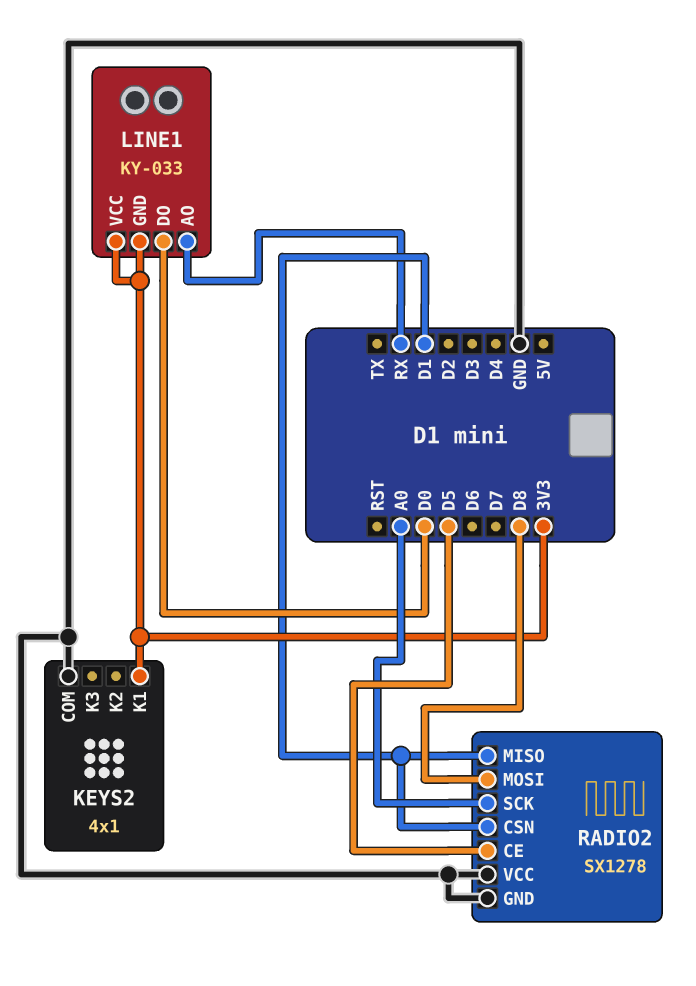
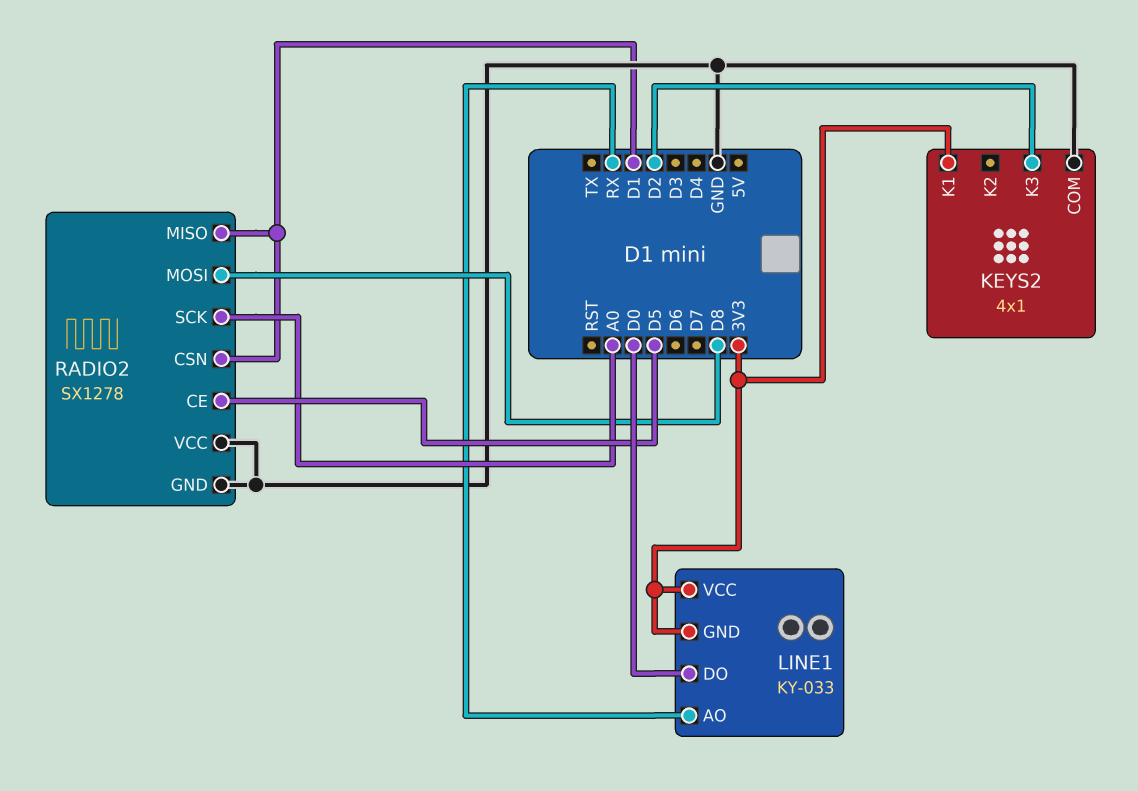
KEYS2 pin K3: none -> D2

